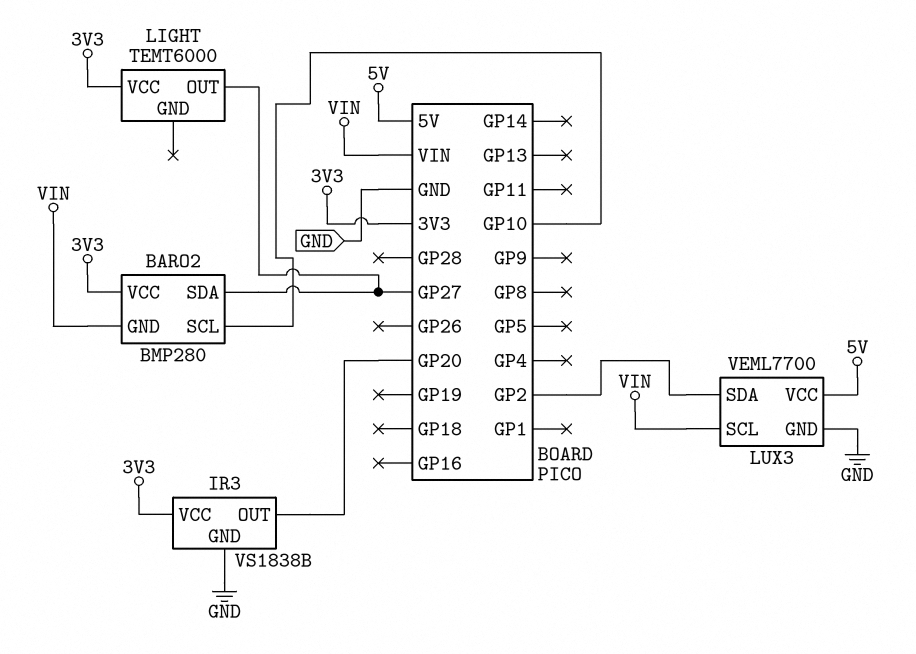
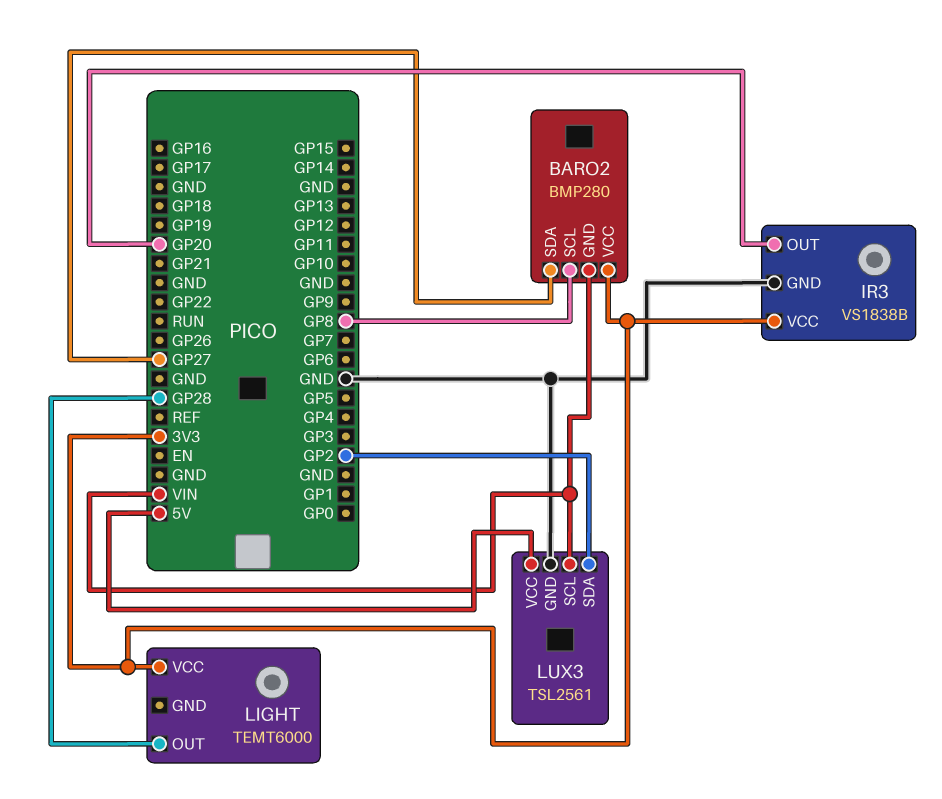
BARO2 pin SCL: GP10 -> GP8
LIGHT pin OUT: GP27 -> GP28
LUX3: VEML7700 -> TSL2561

